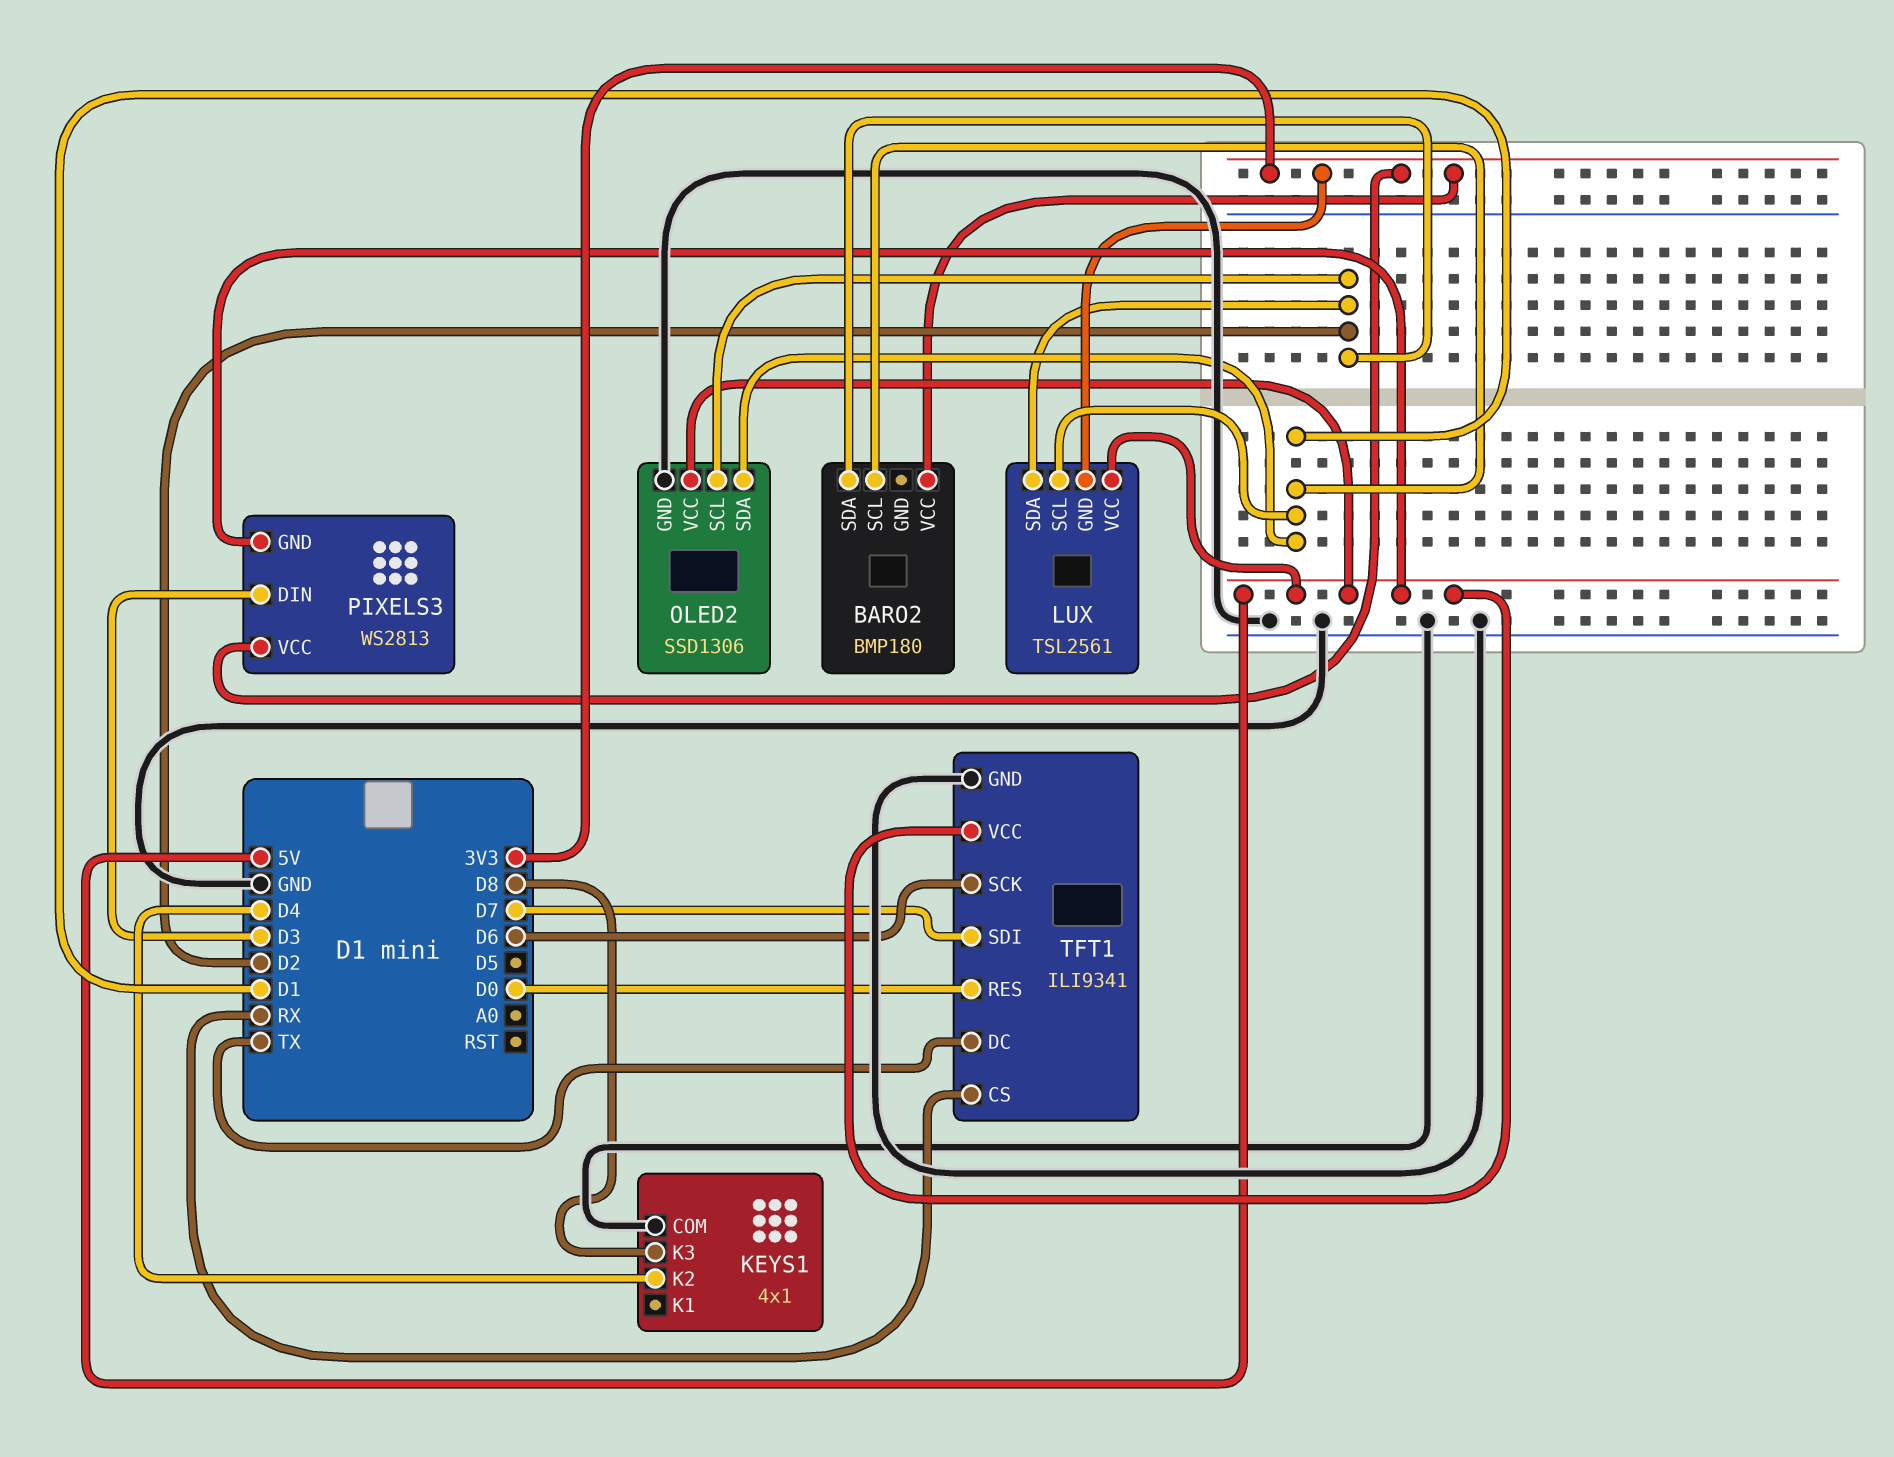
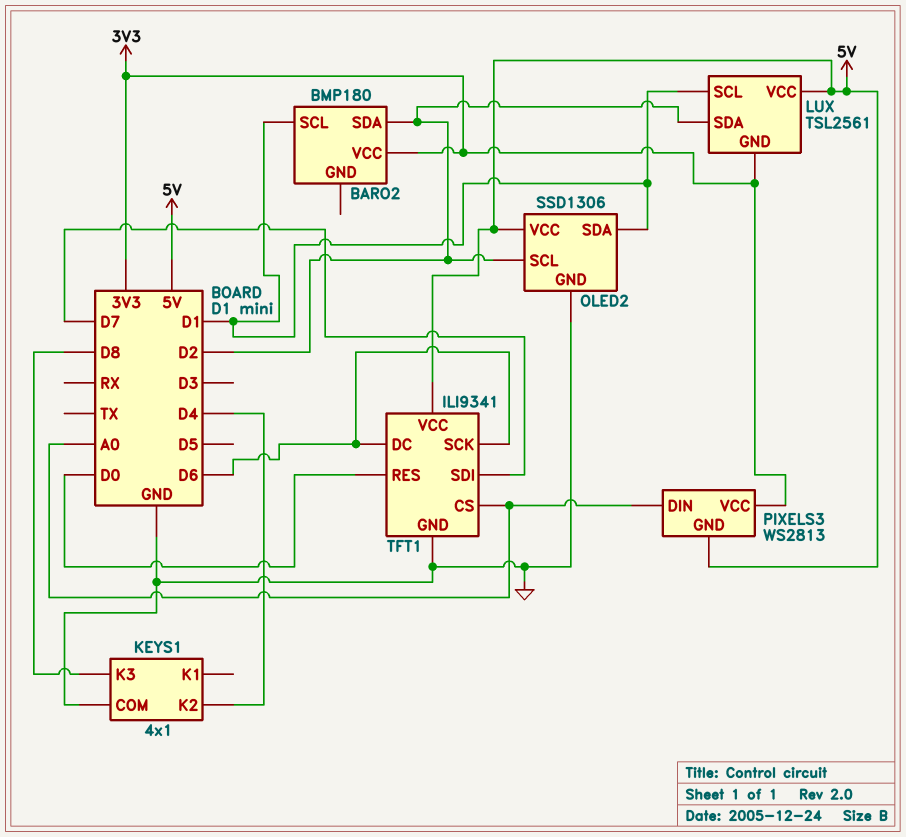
PIXELS3 pin DIN: D3 -> A0
TFT1 pin CS: RX -> A0
TFT1 pin DC: TX -> D6

